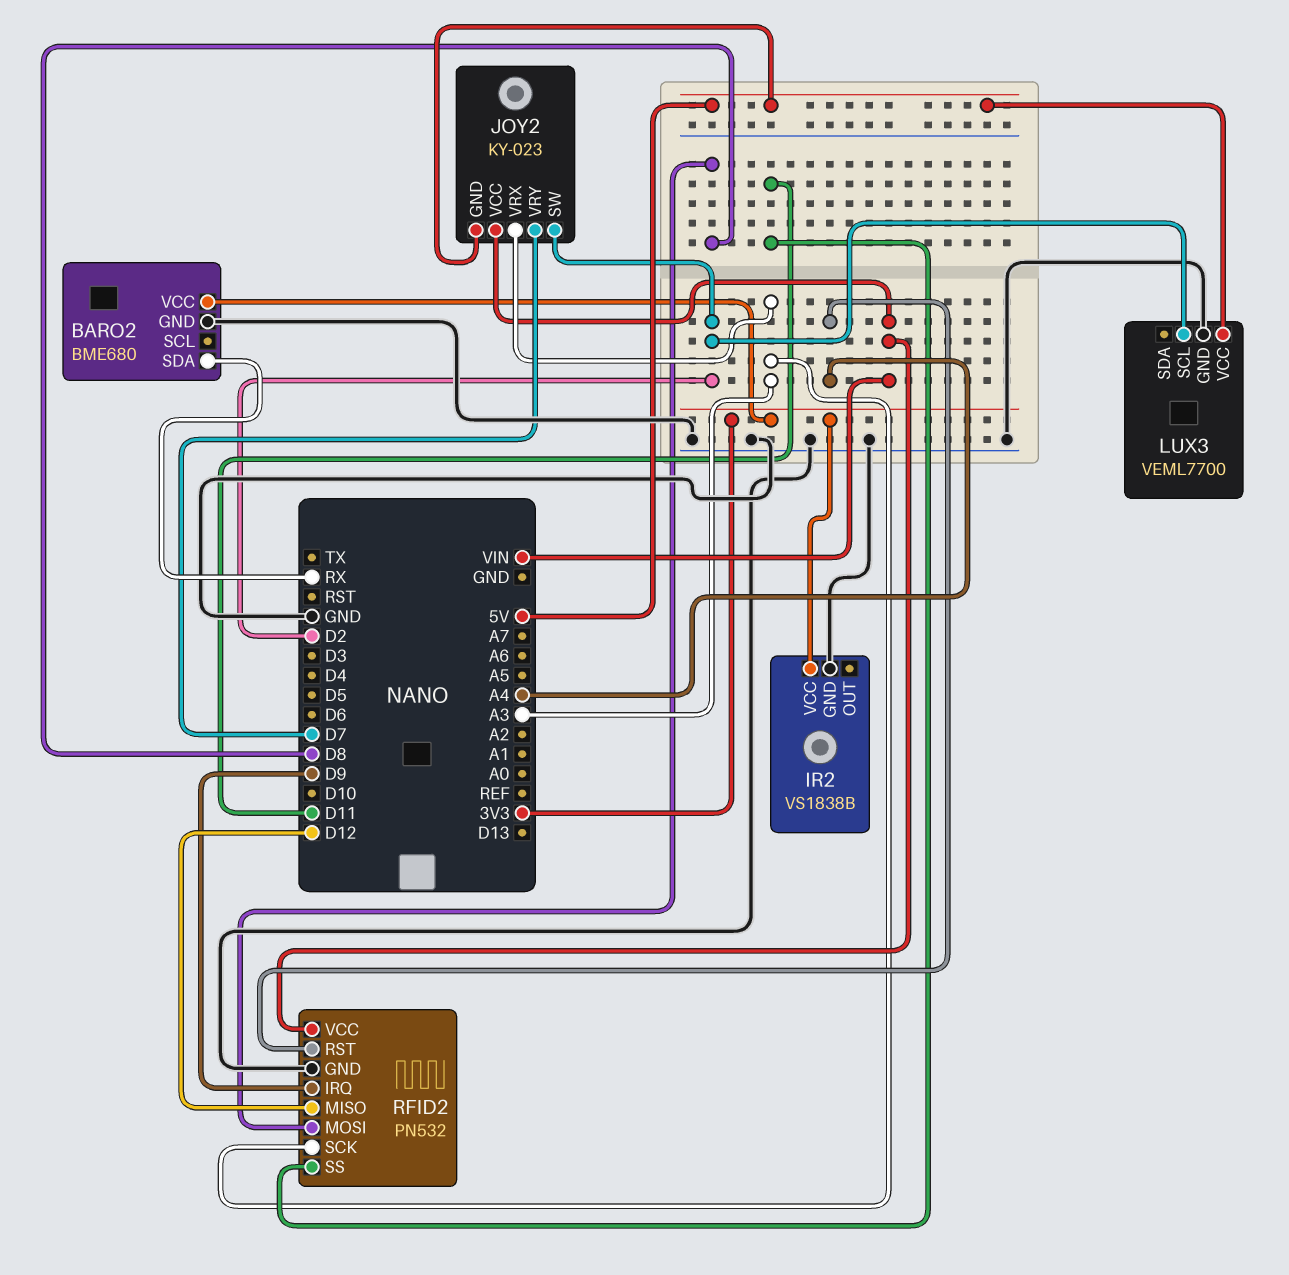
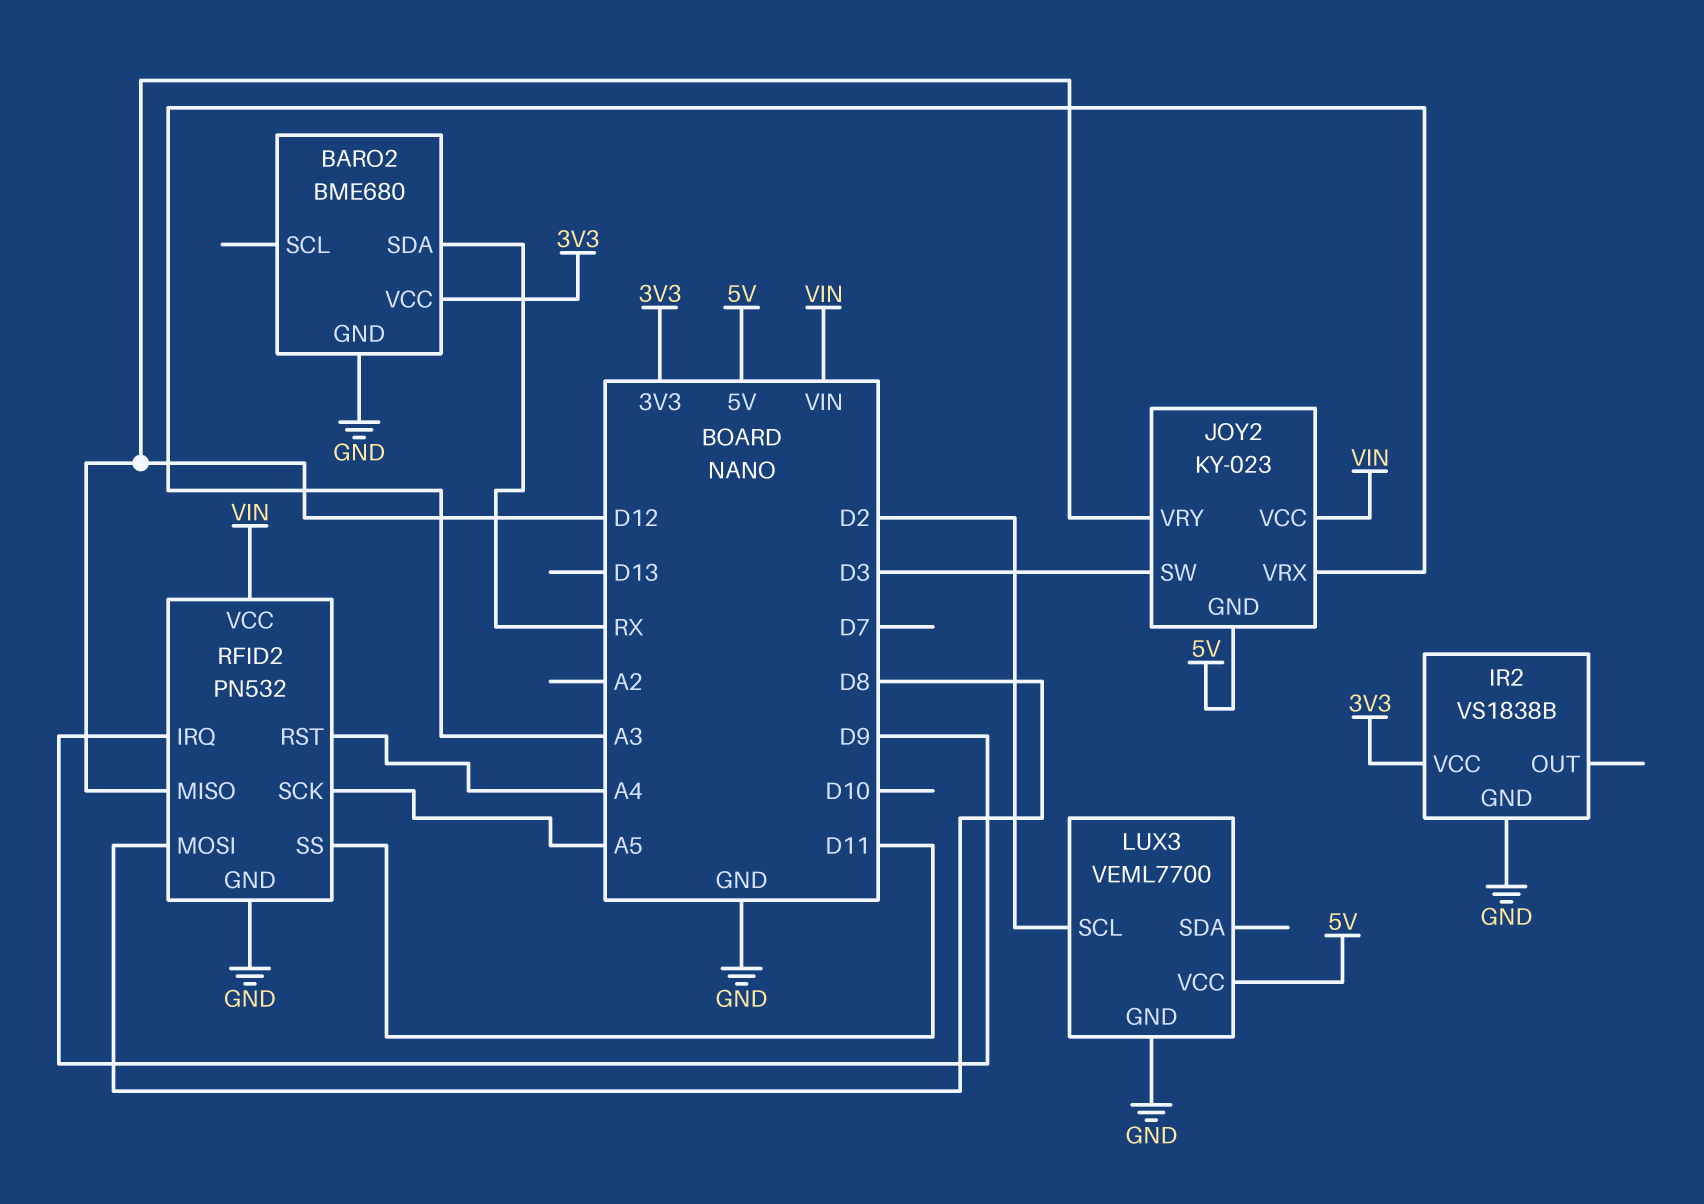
JOY2 pin SW: D2 -> D3
JOY2 pin VRY: D7 -> D12
RFID2 pin SCK: A3 -> A5

